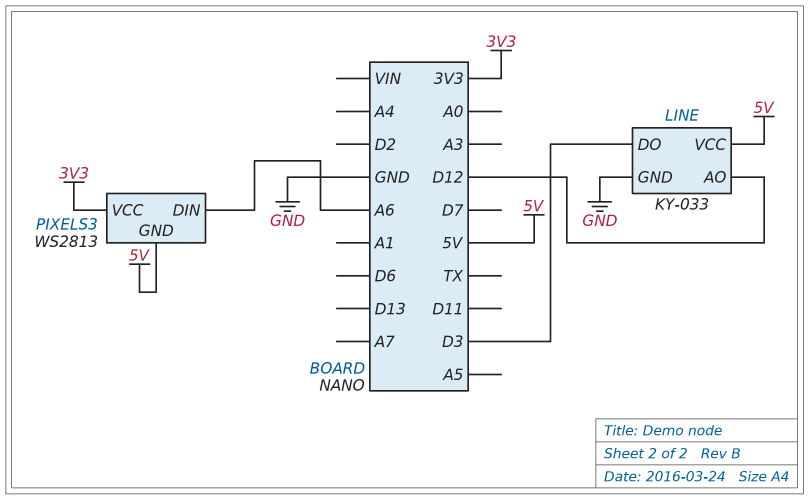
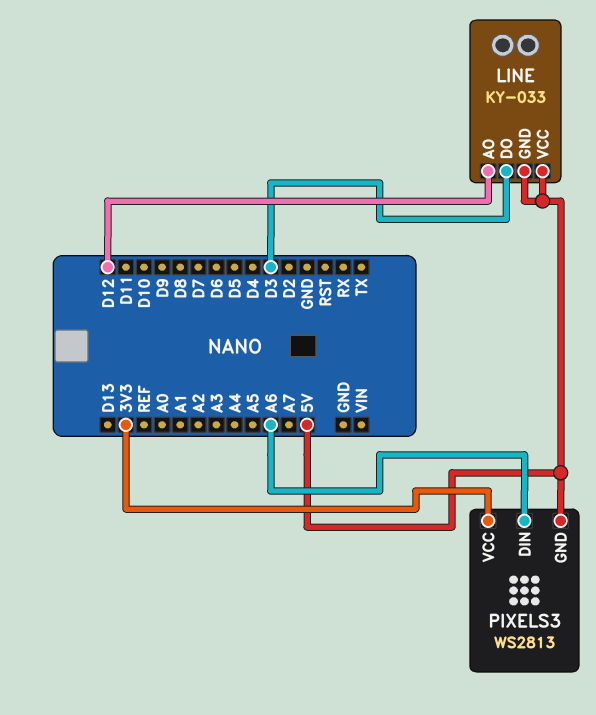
LINE pin GND: GND -> 5V

